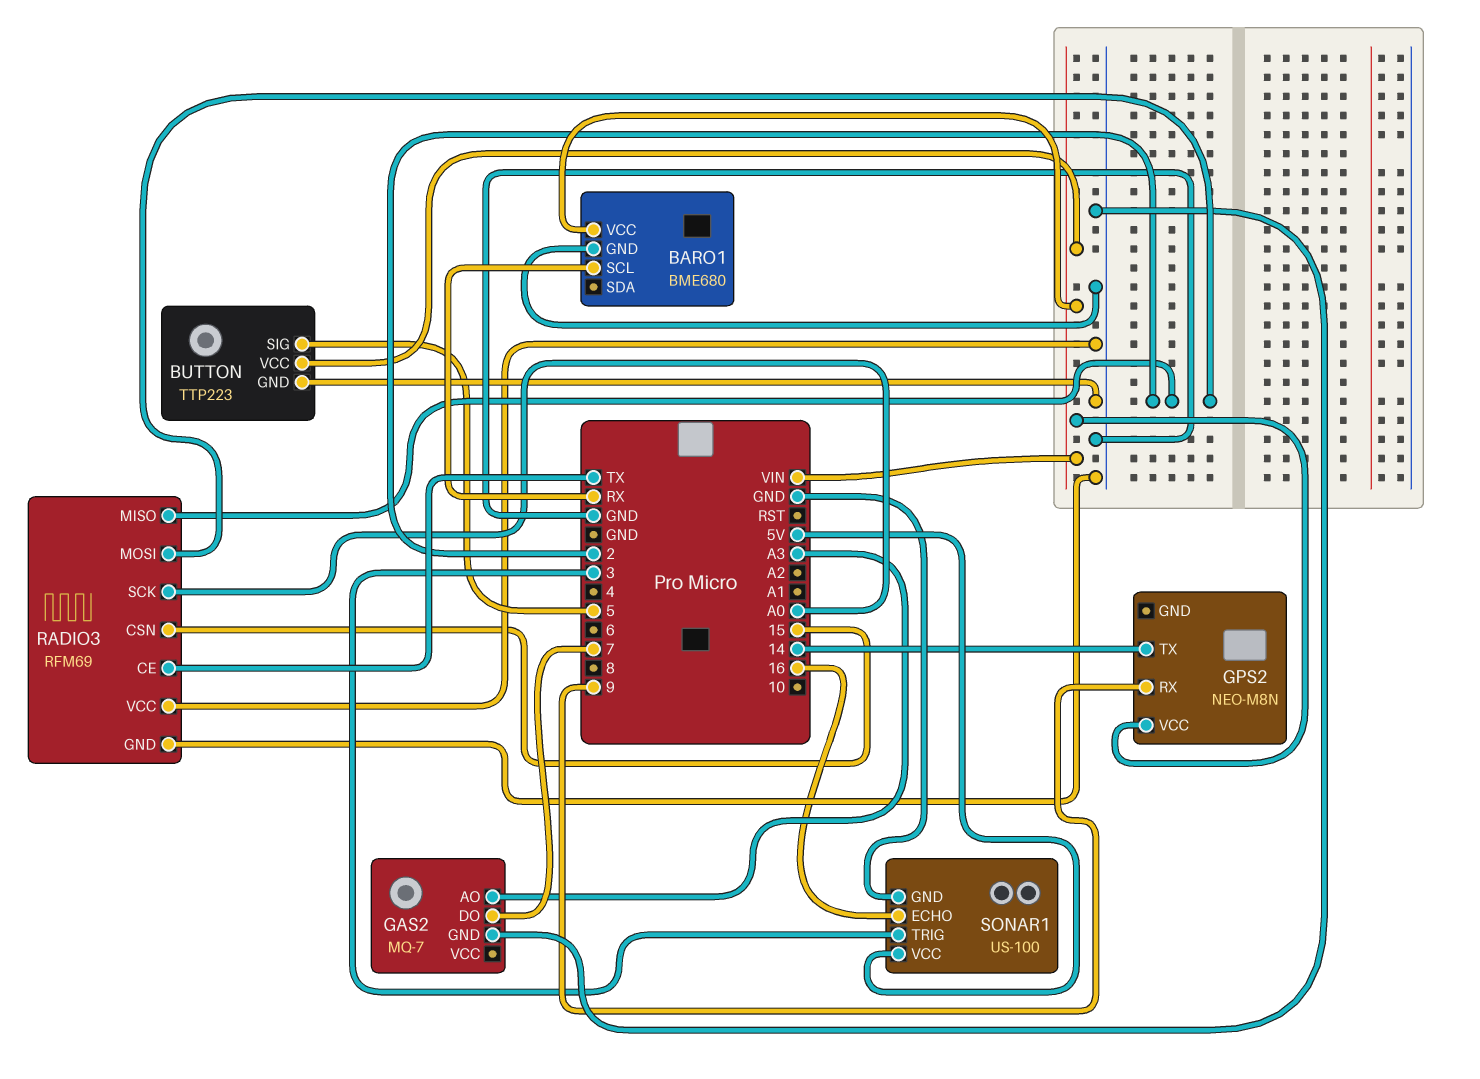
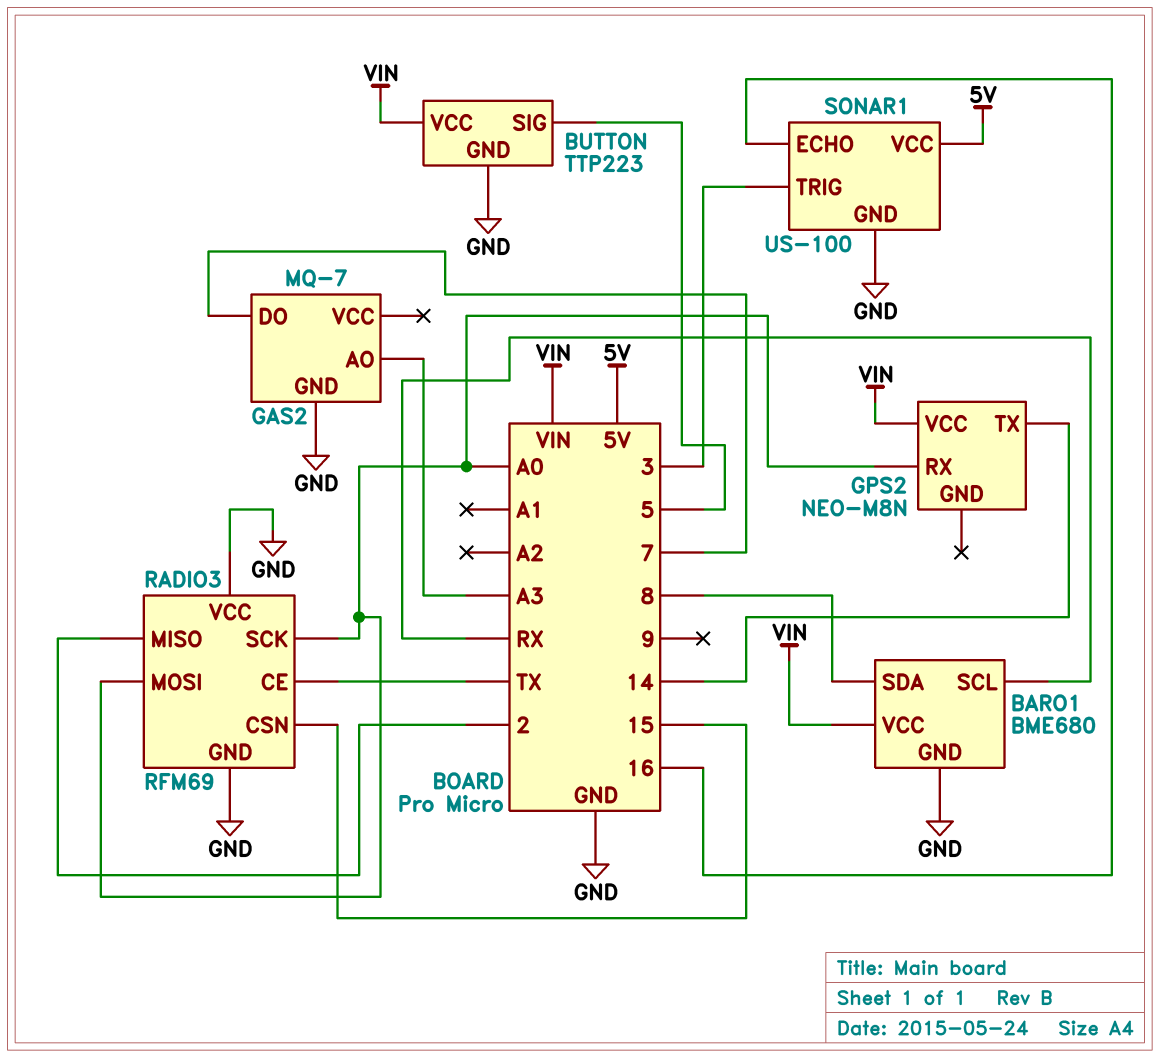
BARO1 pin SDA: none -> 8
GPS2 pin RX: 9 -> A0
RADIO3 pin MOSI: 2 -> A0

